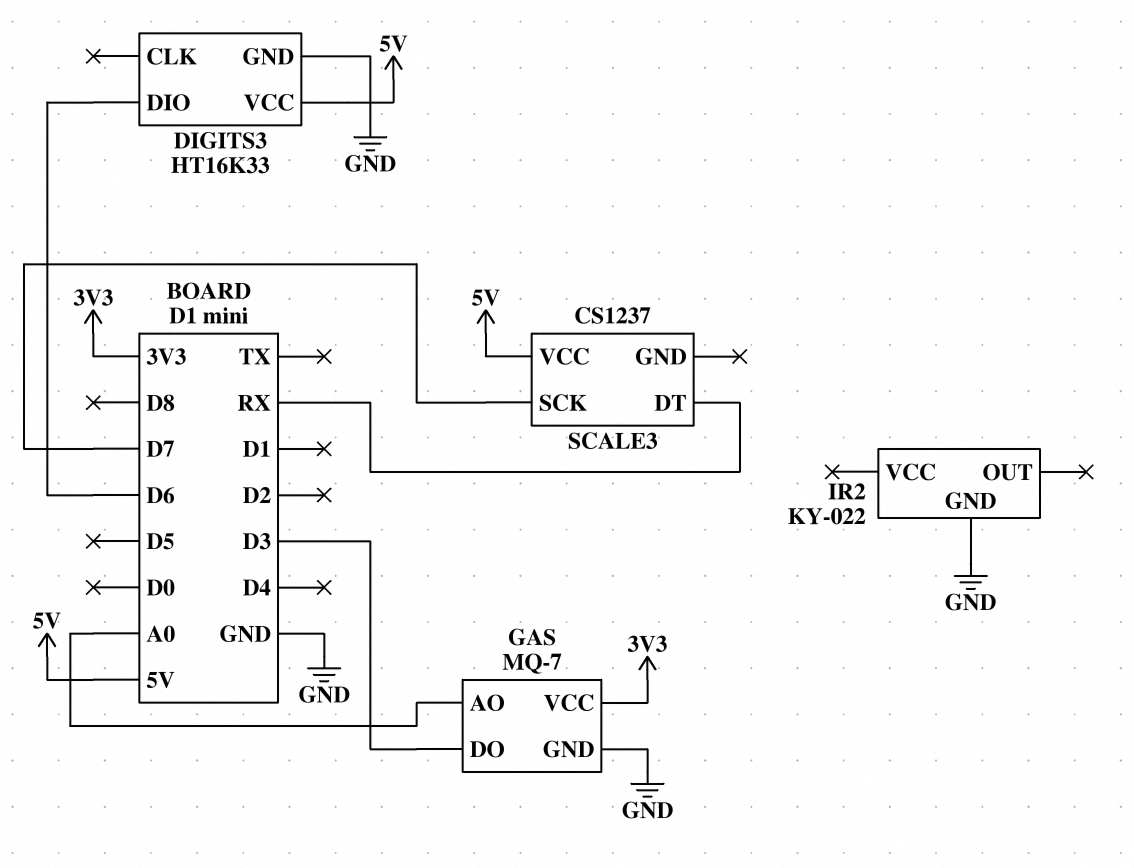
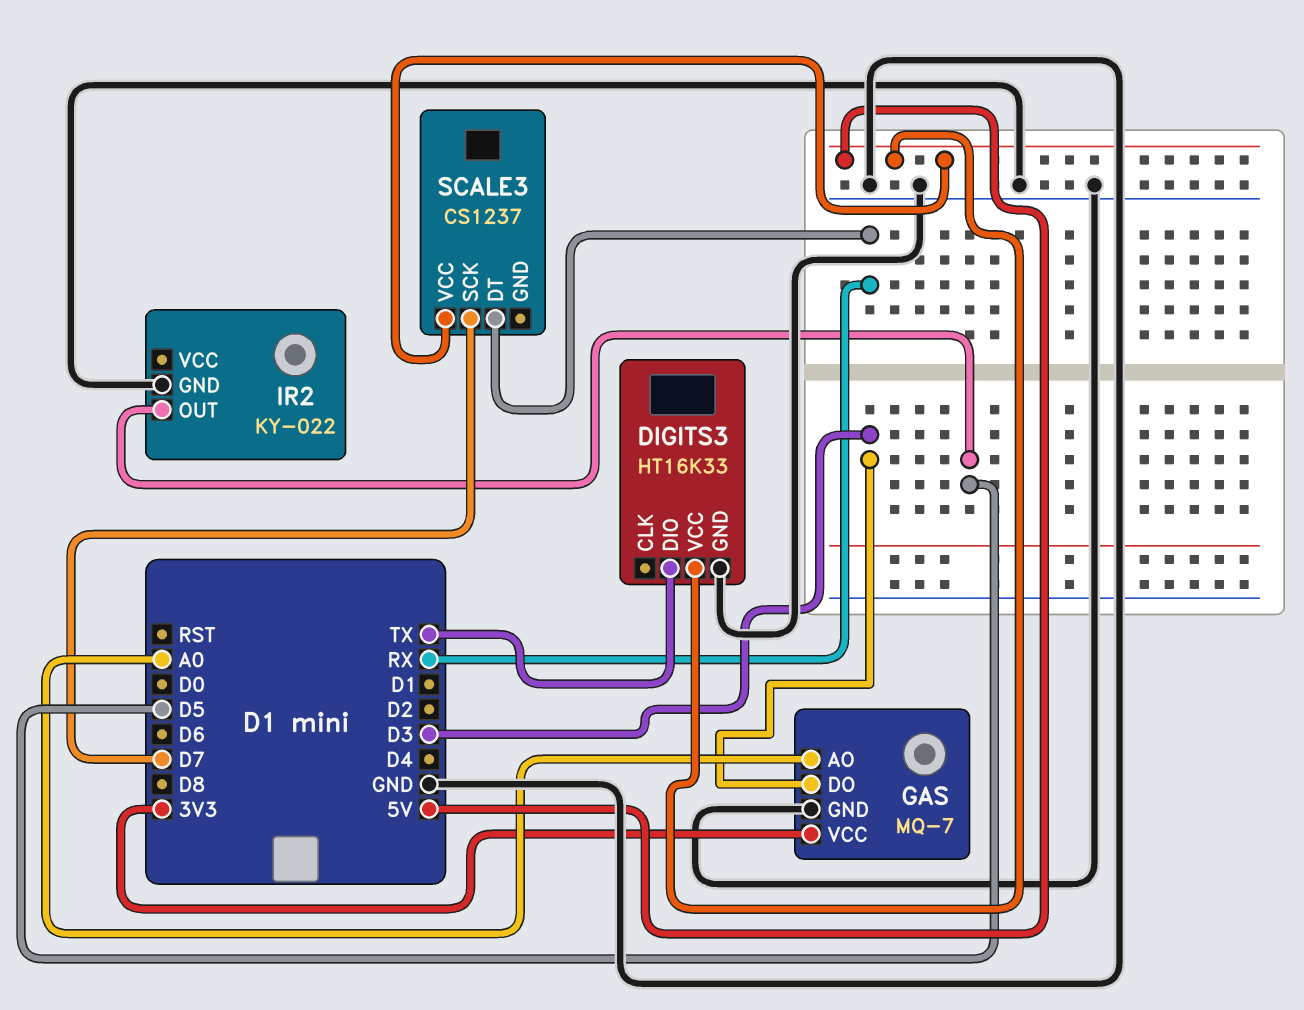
DIGITS3 pin DIO: D6 -> TX
IR2 pin OUT: none -> D5

